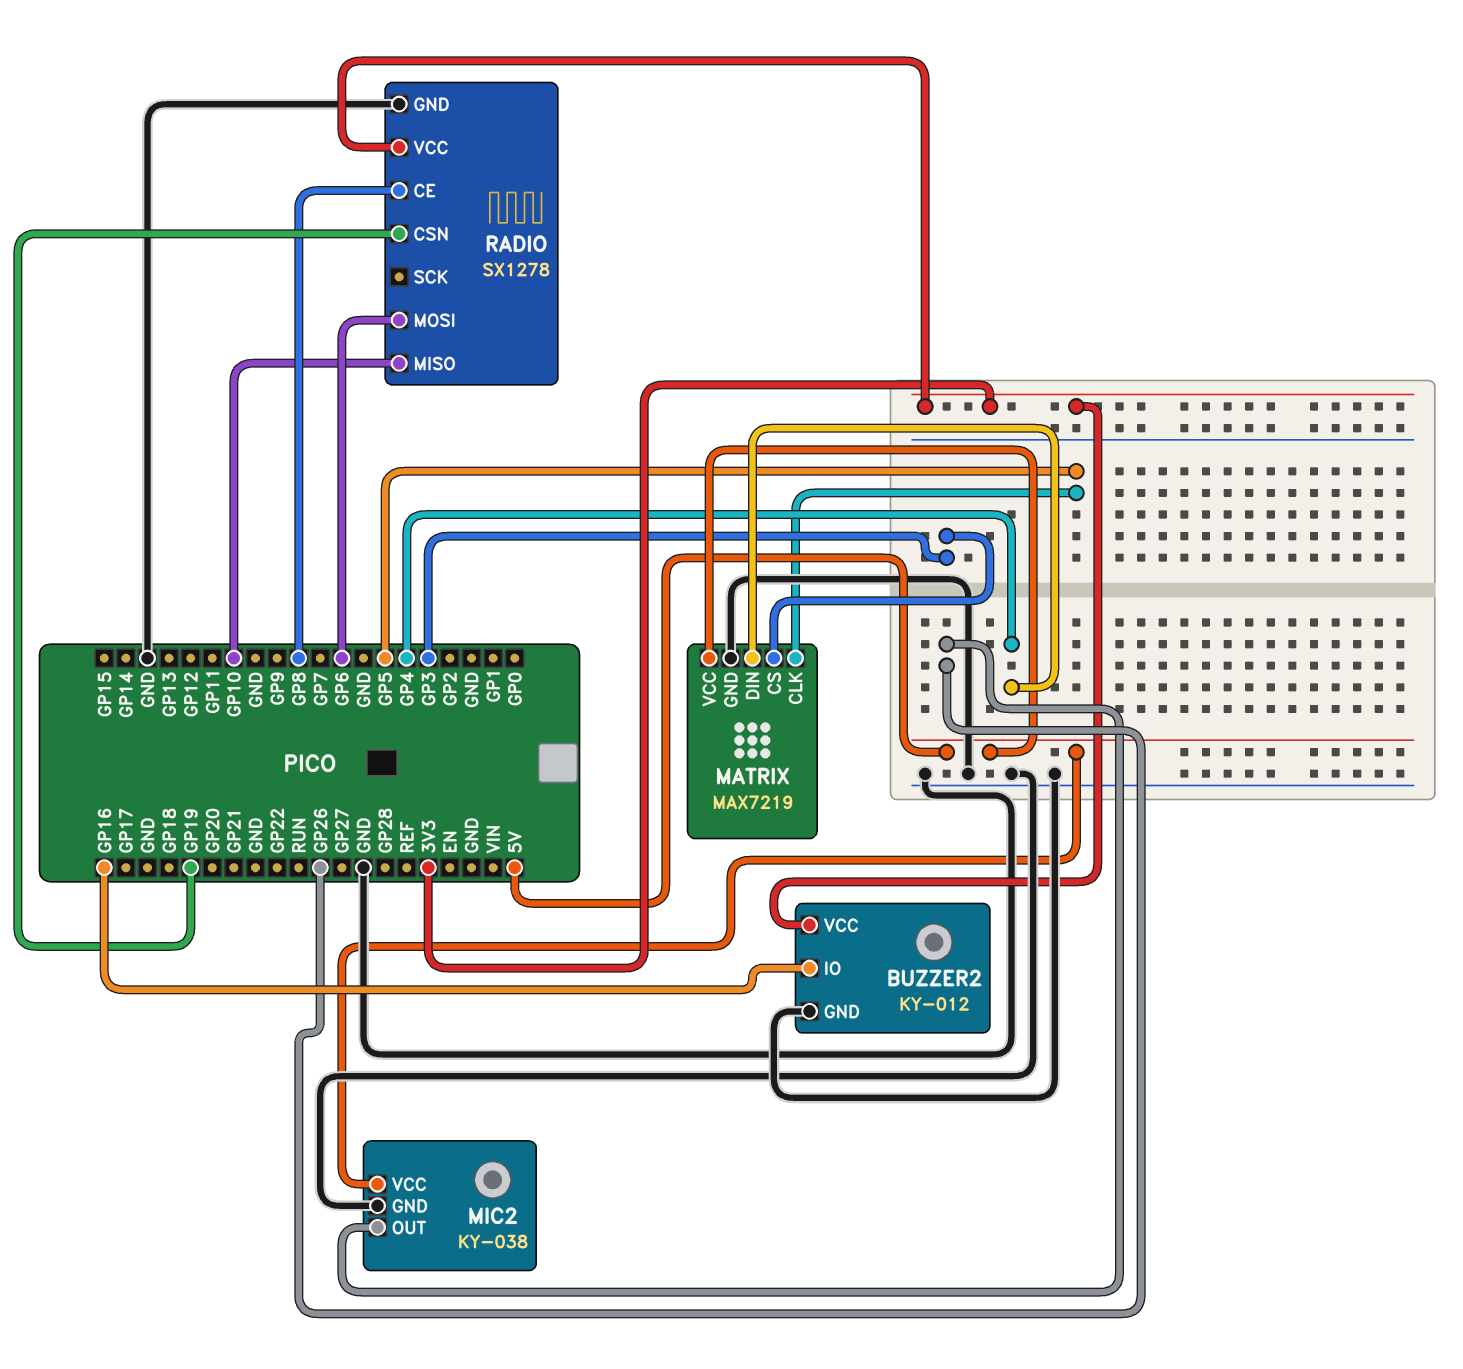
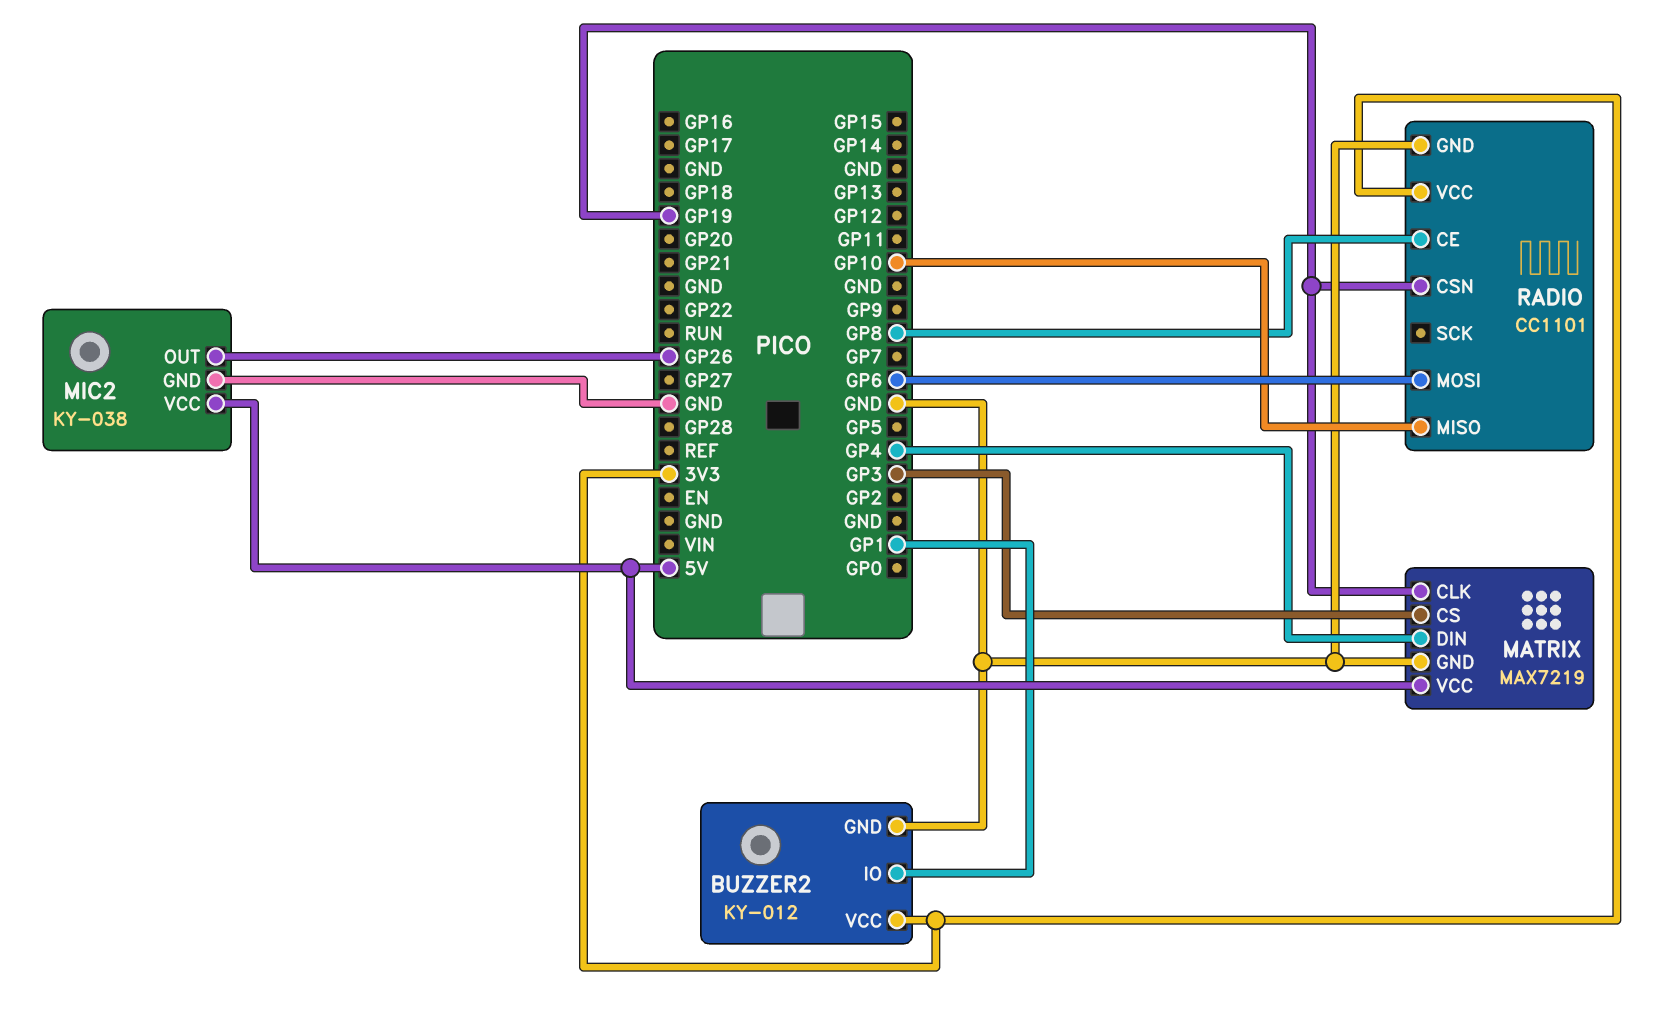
BUZZER2 pin IO: GP16 -> GP1
MATRIX pin CLK: GP5 -> GP19
RADIO: SX1278 -> CC1101

